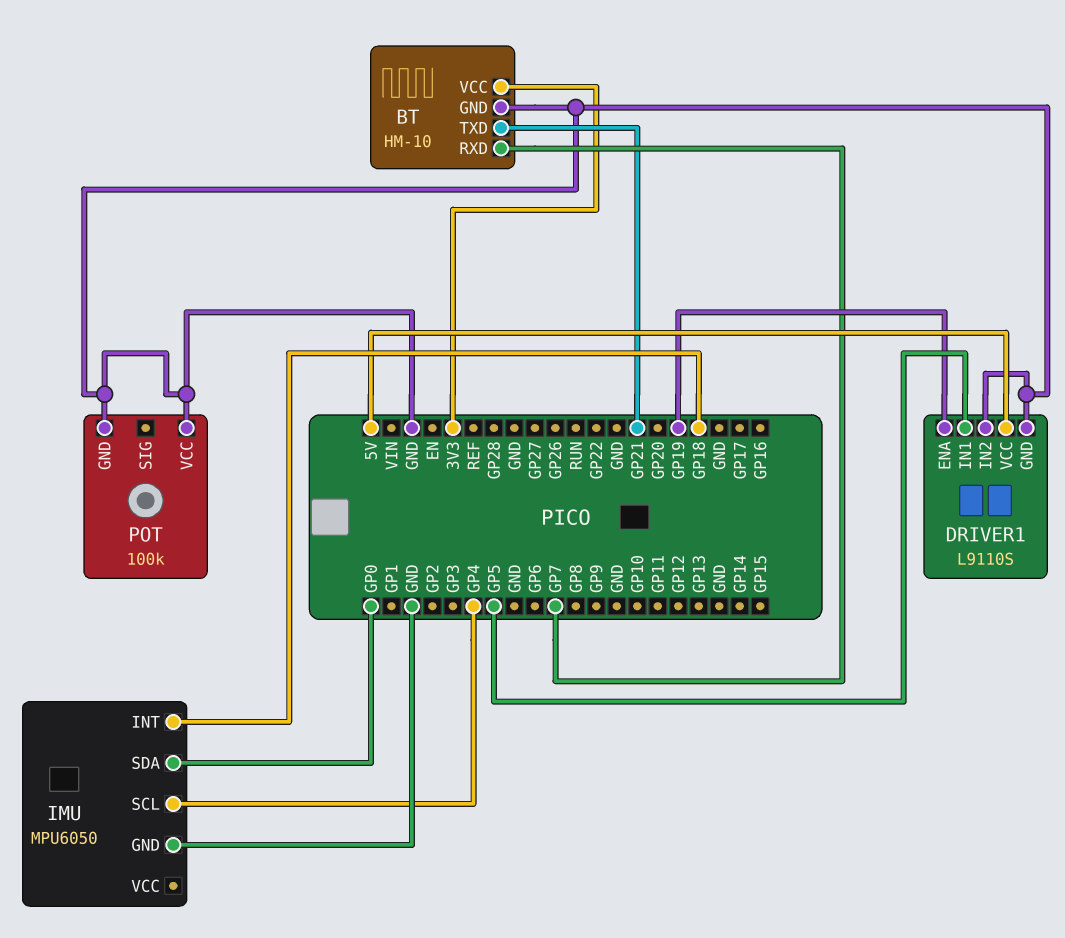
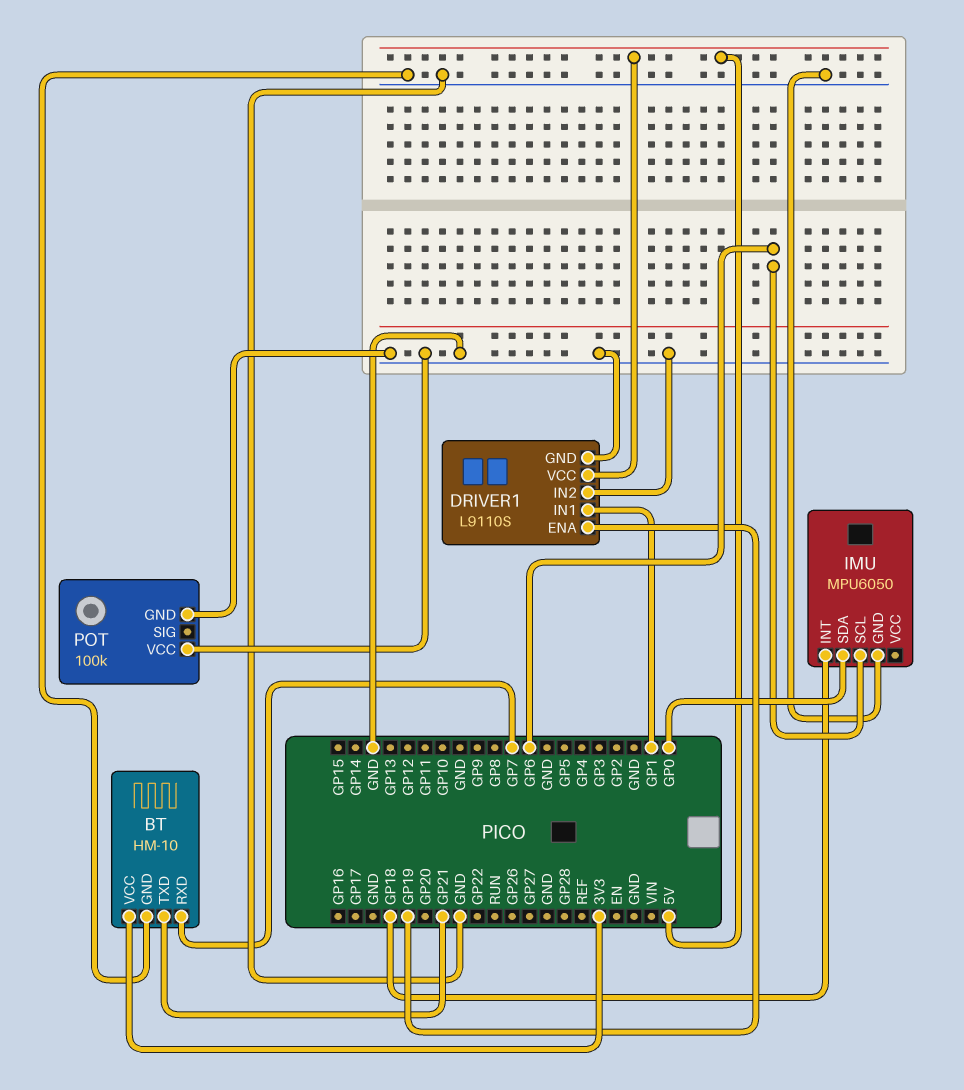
DRIVER1 pin IN1: GP5 -> GP1
IMU pin SCL: GP4 -> GP6

